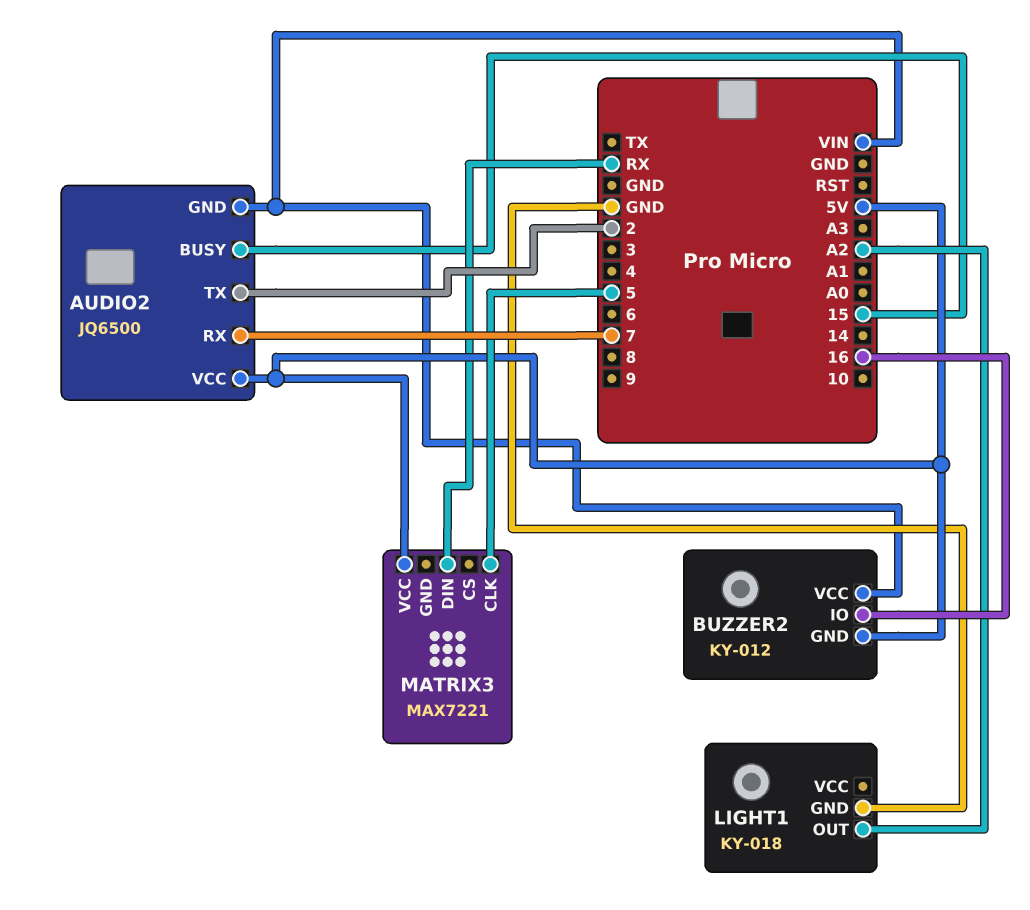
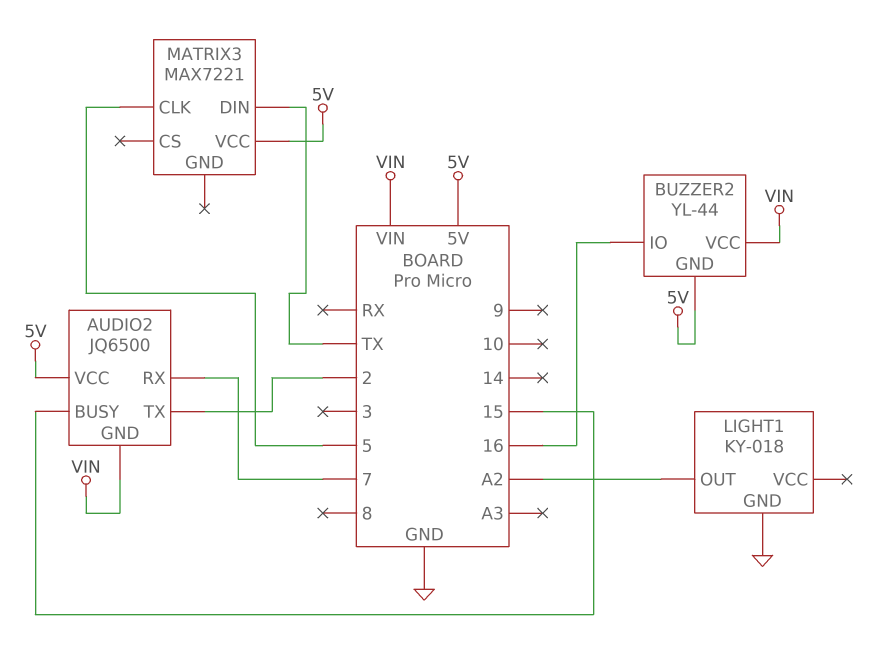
BUZZER2: KY-012 -> YL-44
MATRIX3 pin DIN: RX -> TX

